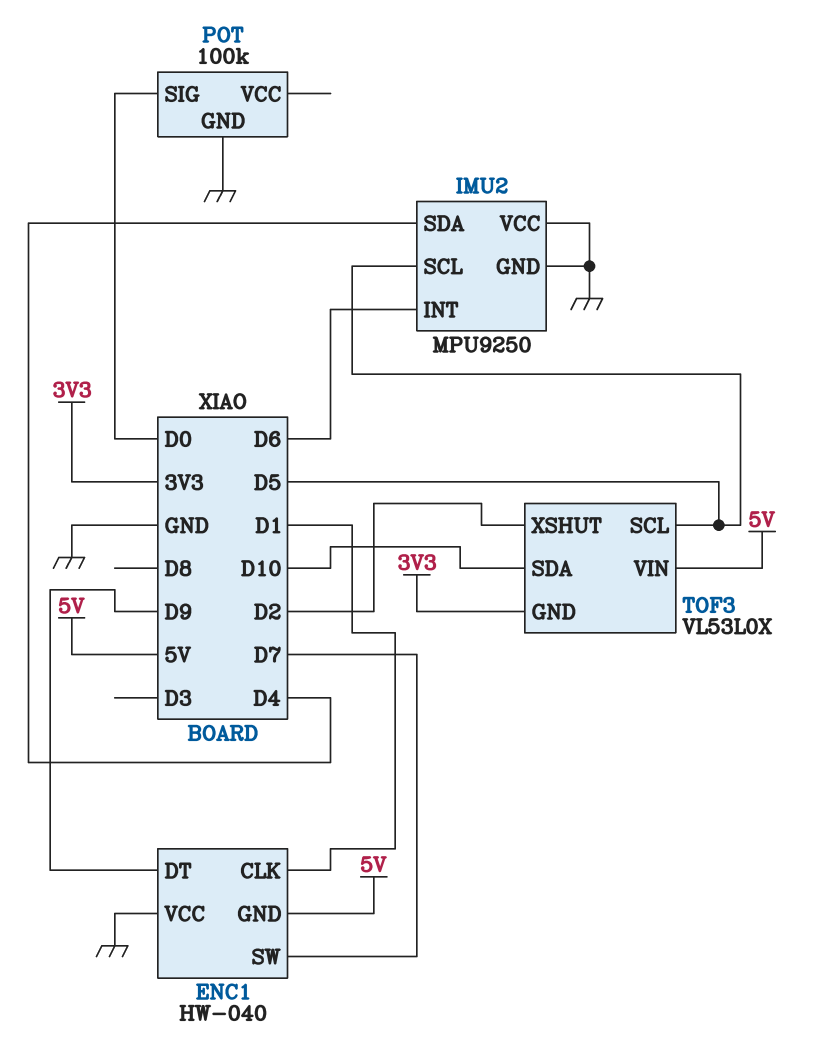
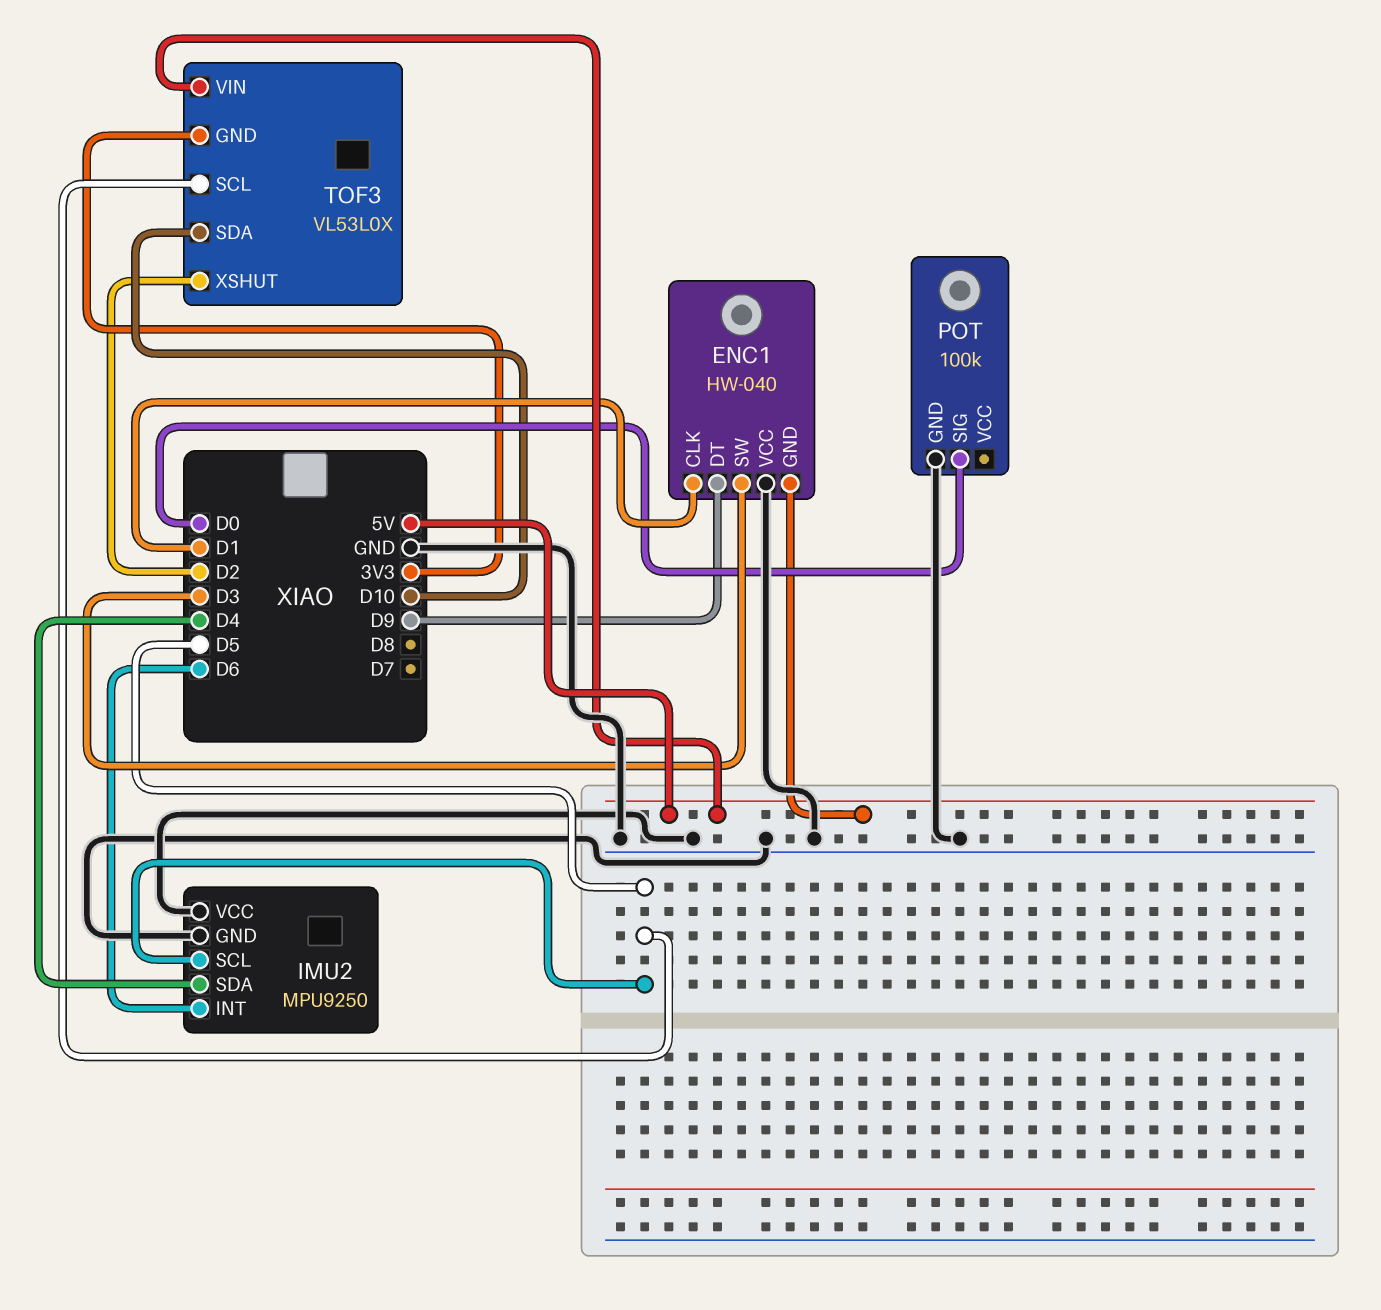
ENC1 pin SW: D7 -> D3

